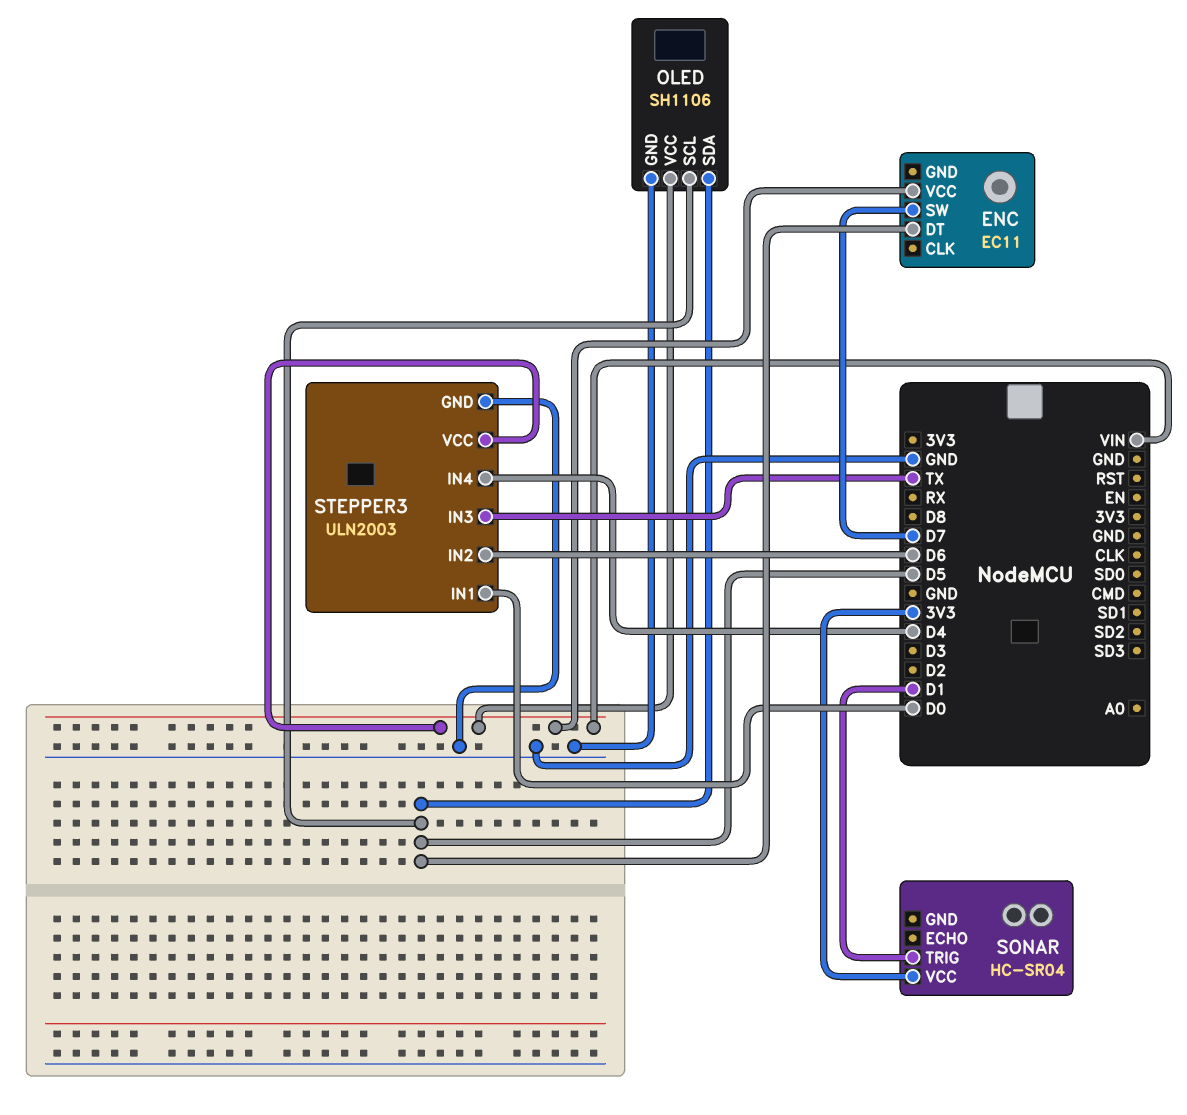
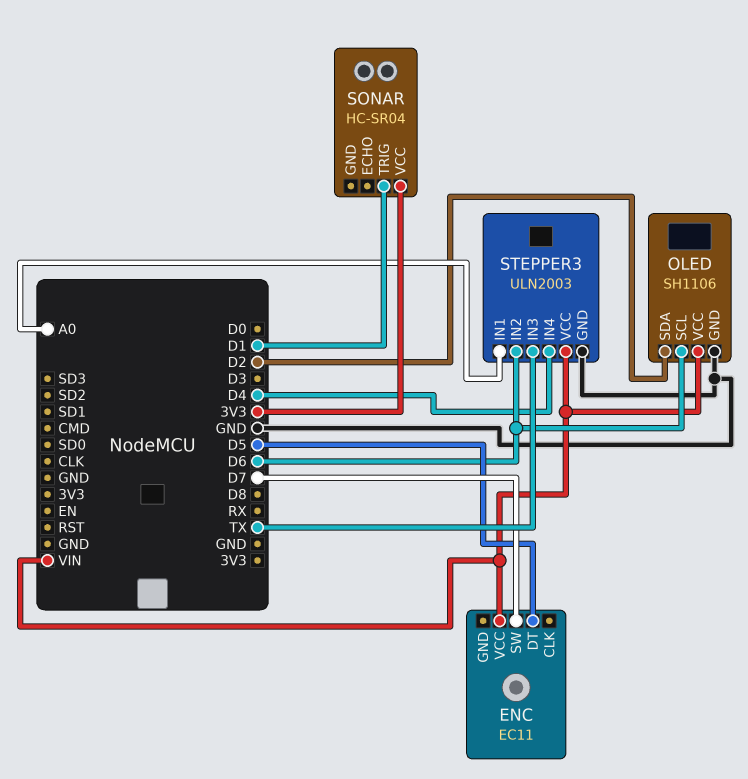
OLED pin SCL: D5 -> D6
OLED pin SDA: D5 -> D2
STEPPER3 pin IN1: D0 -> A0

